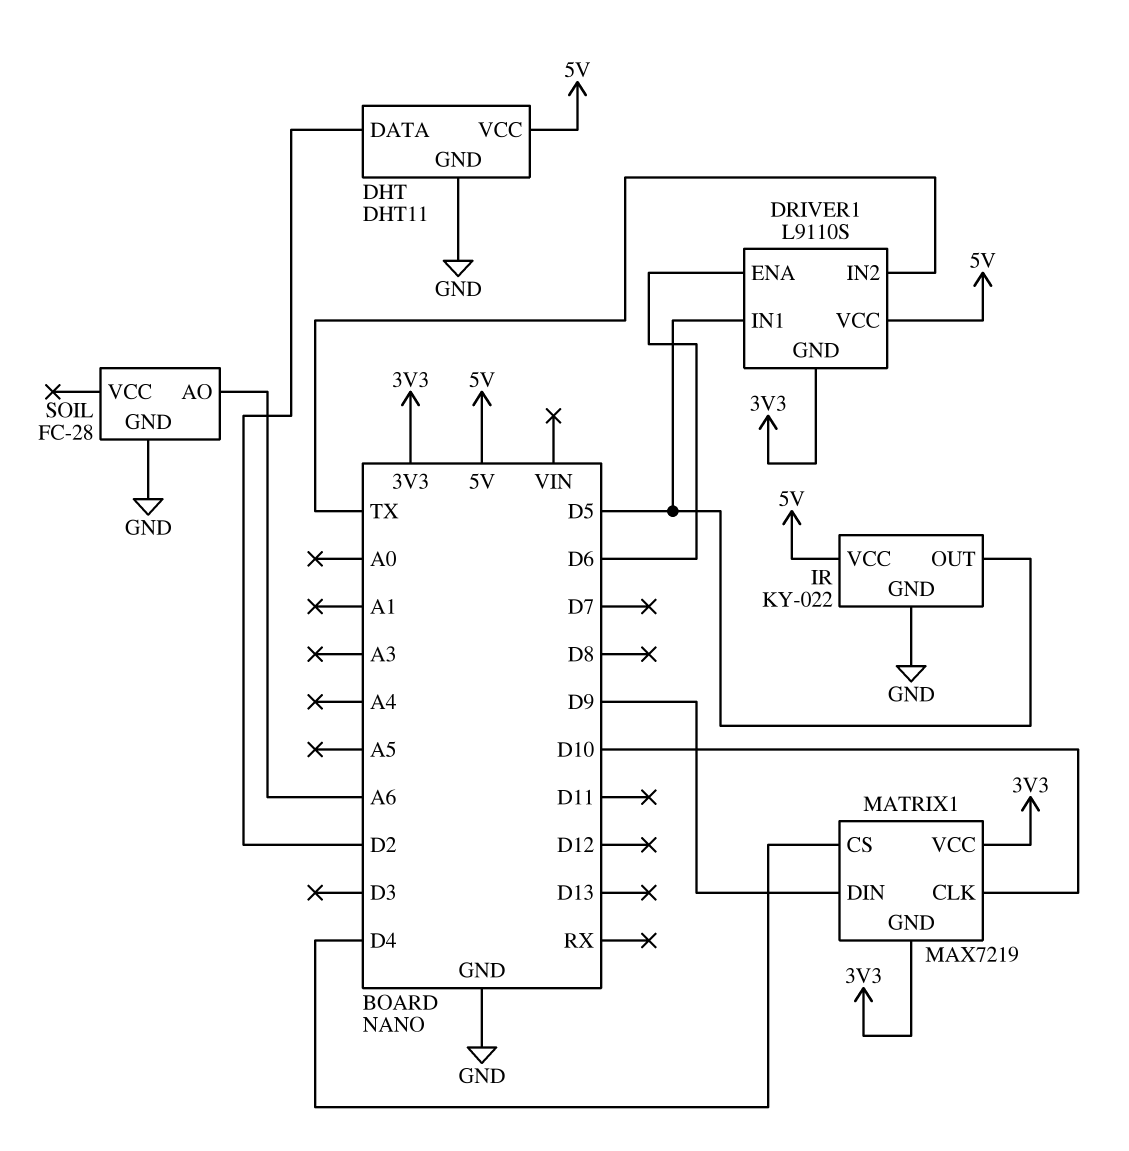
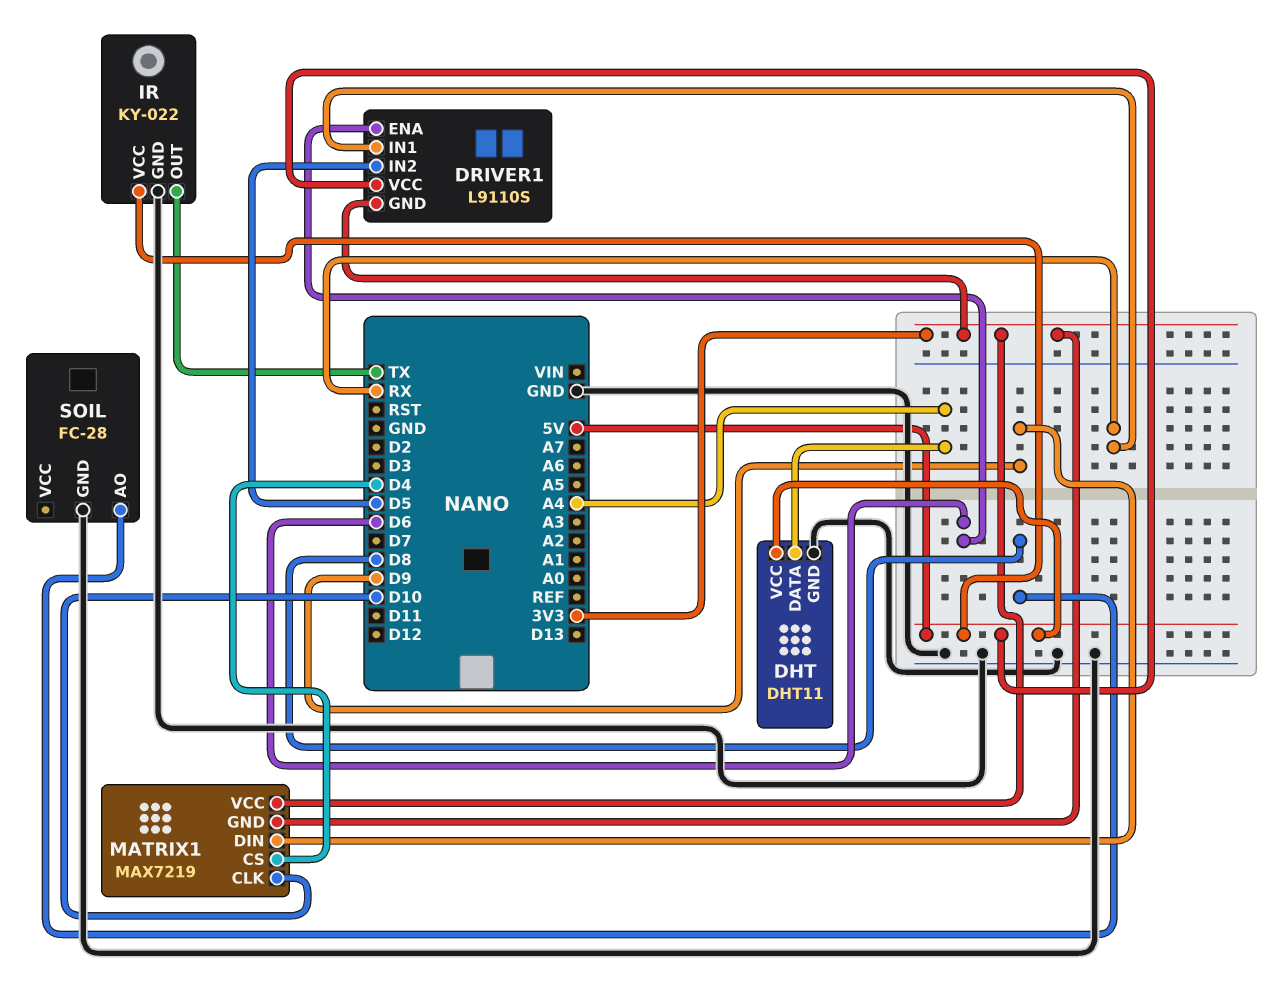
DHT pin DATA: D2 -> A4
DRIVER1 pin IN1: D5 -> RX
DRIVER1 pin IN2: TX -> D5
IR pin OUT: D5 -> TX
SOIL pin AO: A6 -> D8

